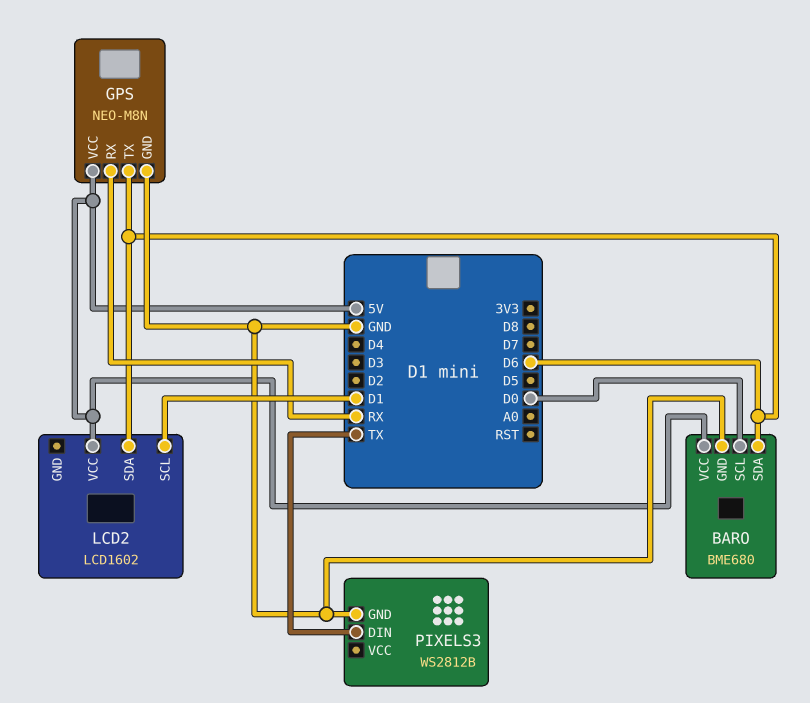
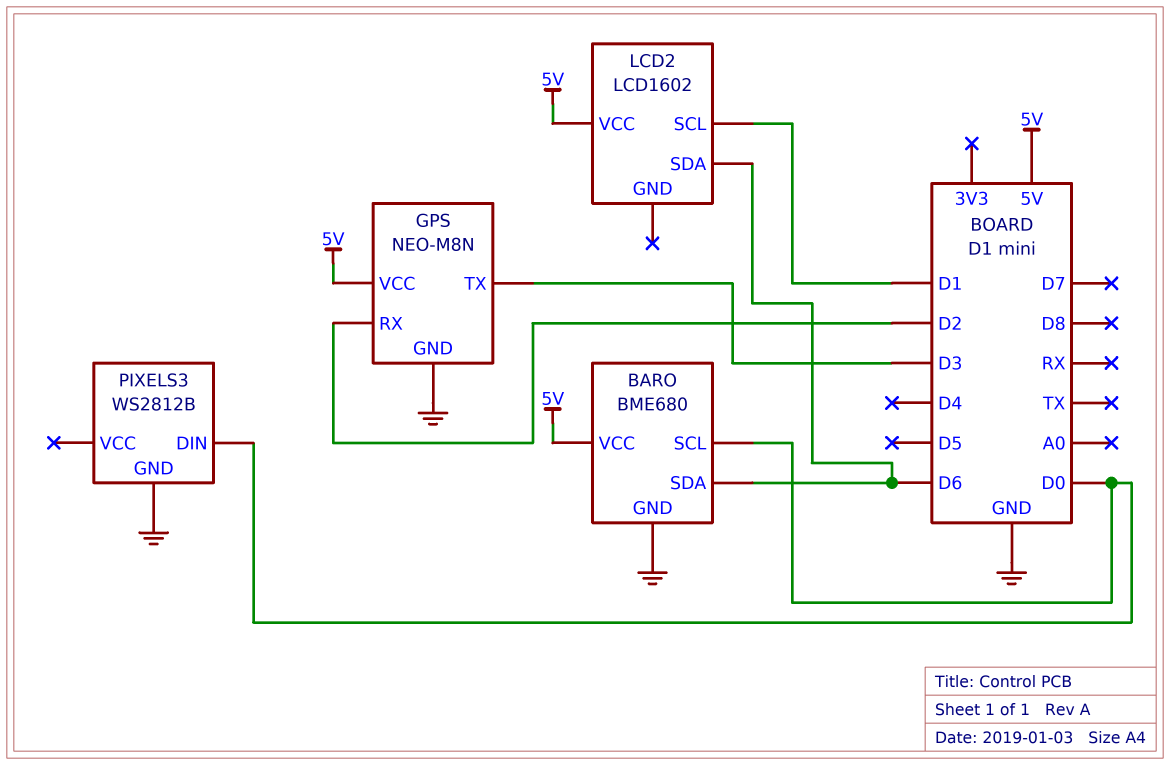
GPS pin RX: RX -> D2
GPS pin TX: D6 -> D3
PIXELS3 pin DIN: TX -> D0

